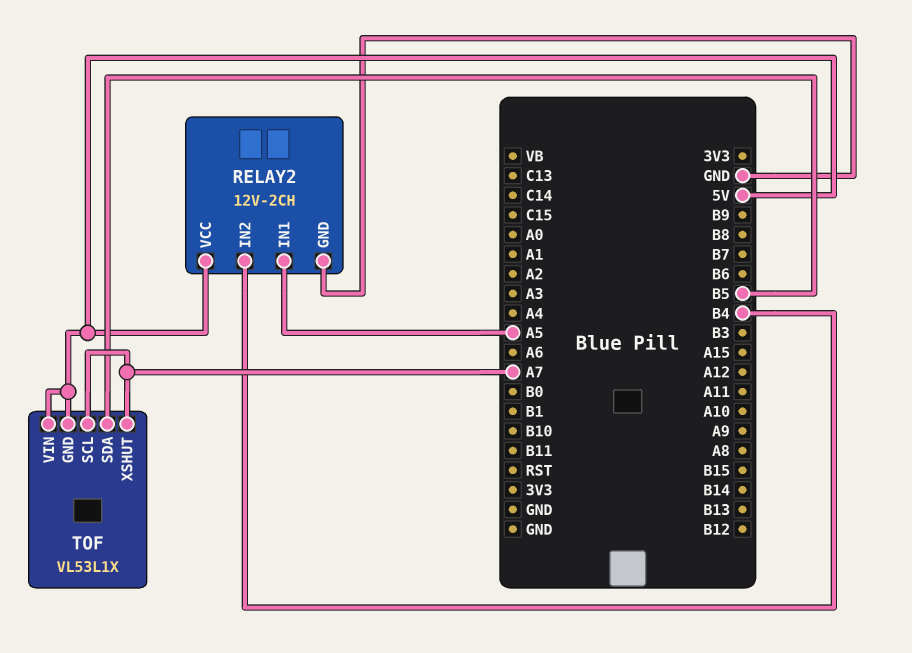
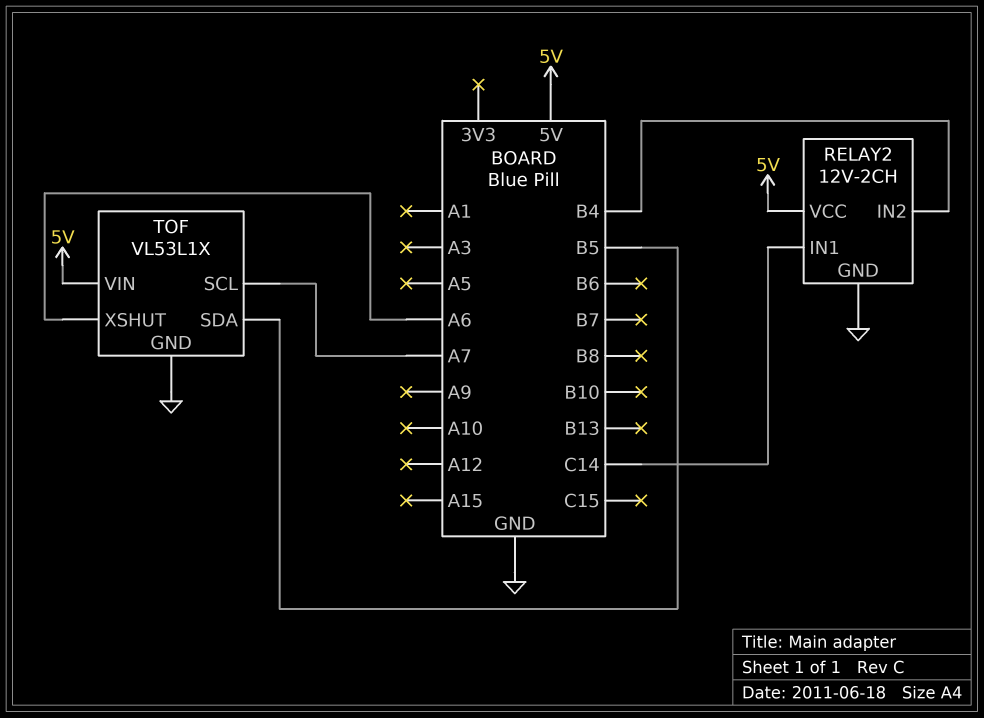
RELAY2 pin IN1: A5 -> C14
TOF pin GND: 5V -> GND
TOF pin XSHUT: A7 -> A6

